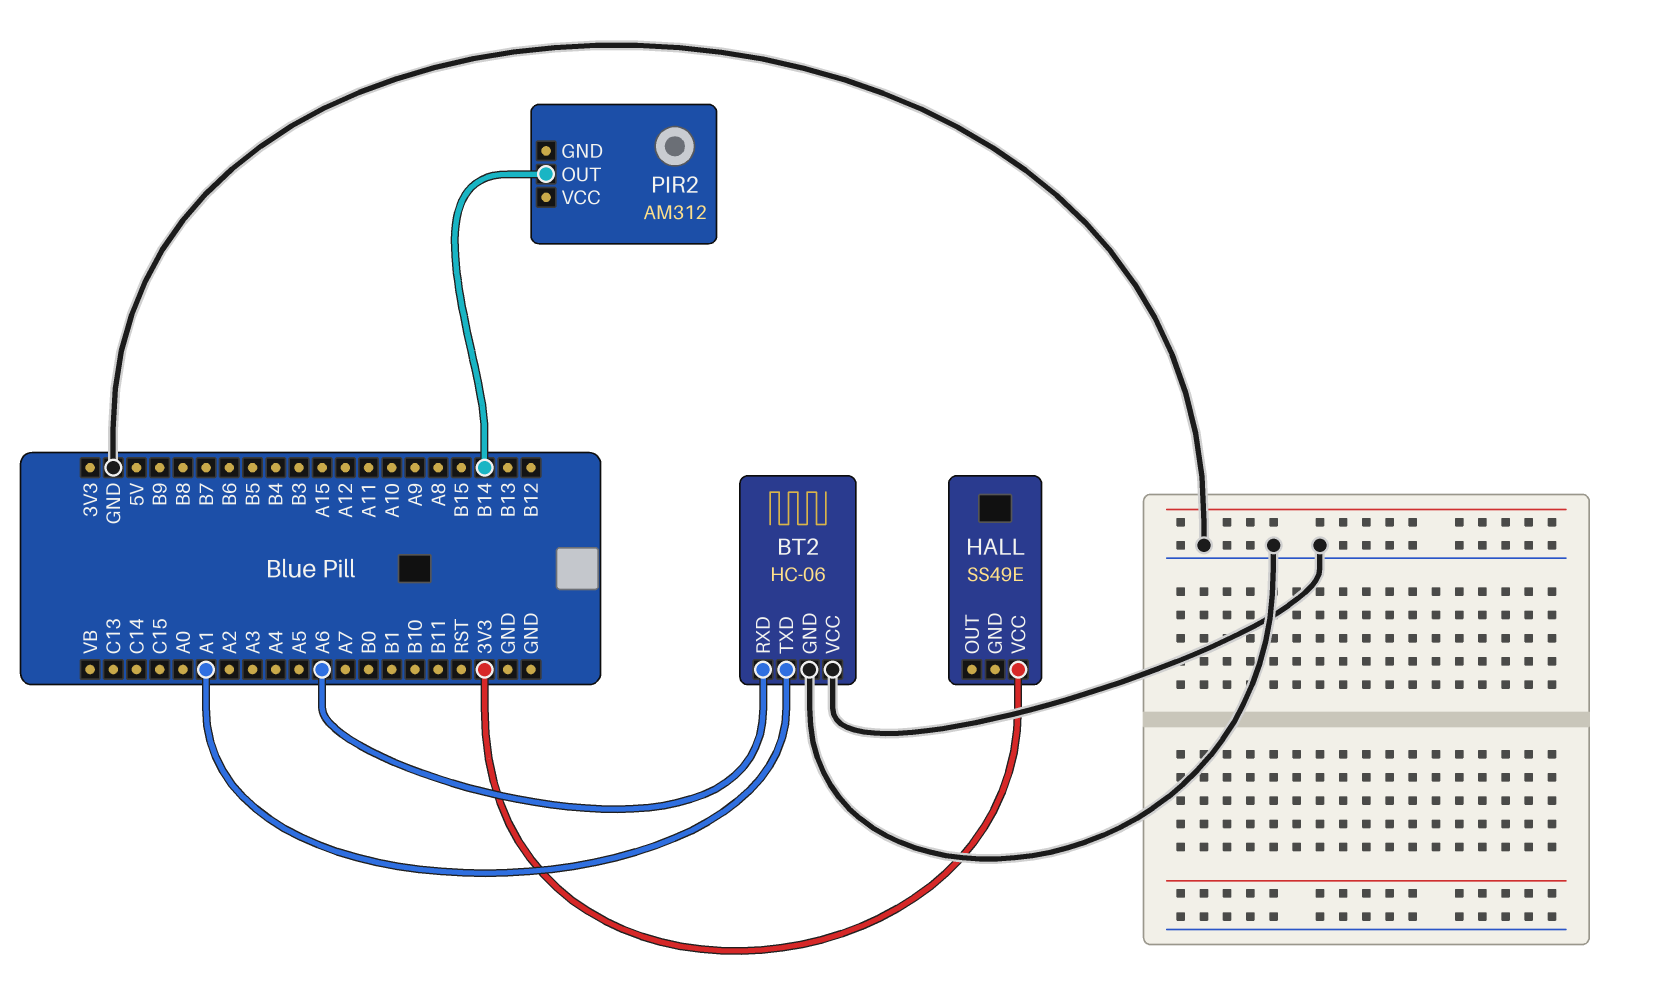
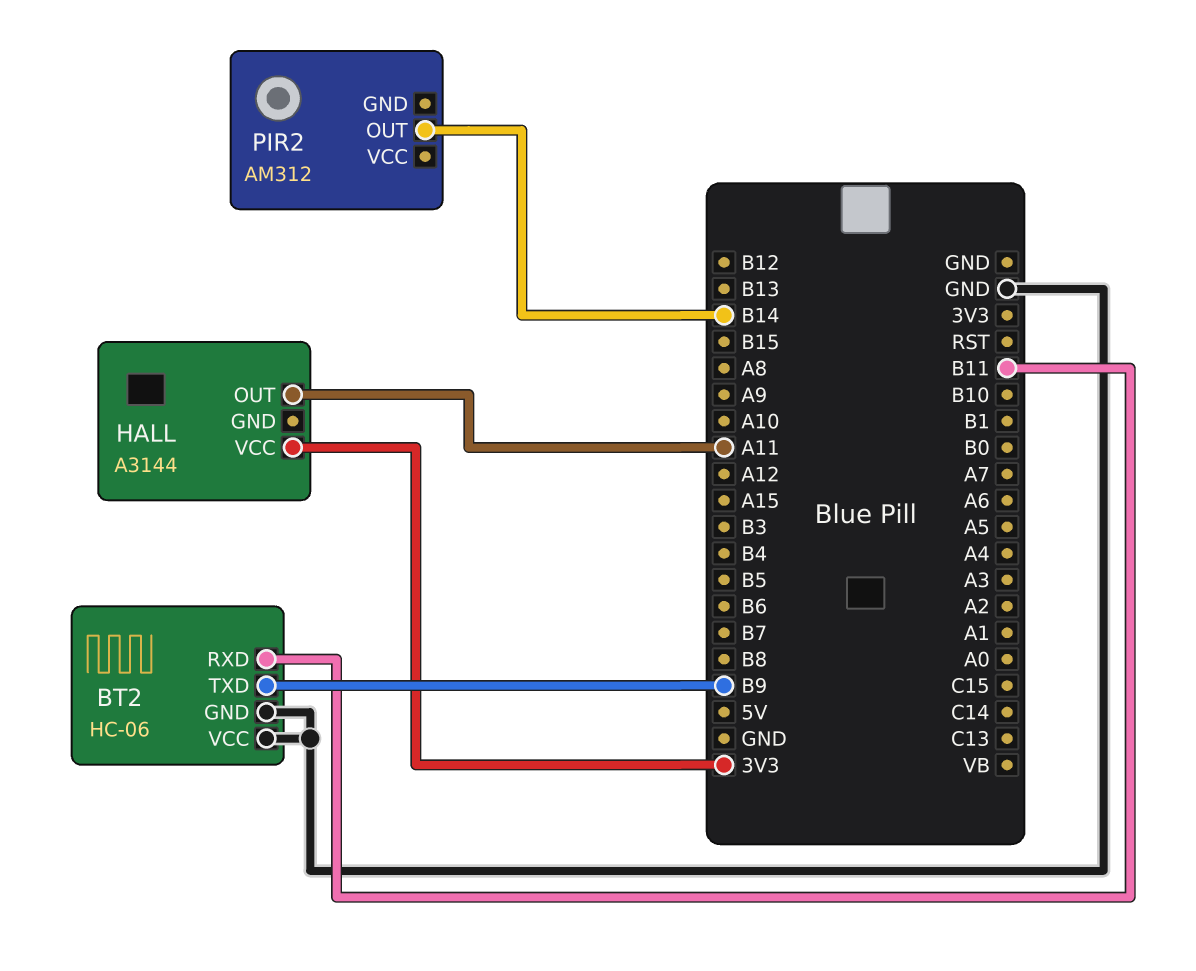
BT2 pin RXD: A6 -> B11
BT2 pin TXD: A1 -> B9
HALL: SS49E -> A3144
HALL pin OUT: none -> A11

